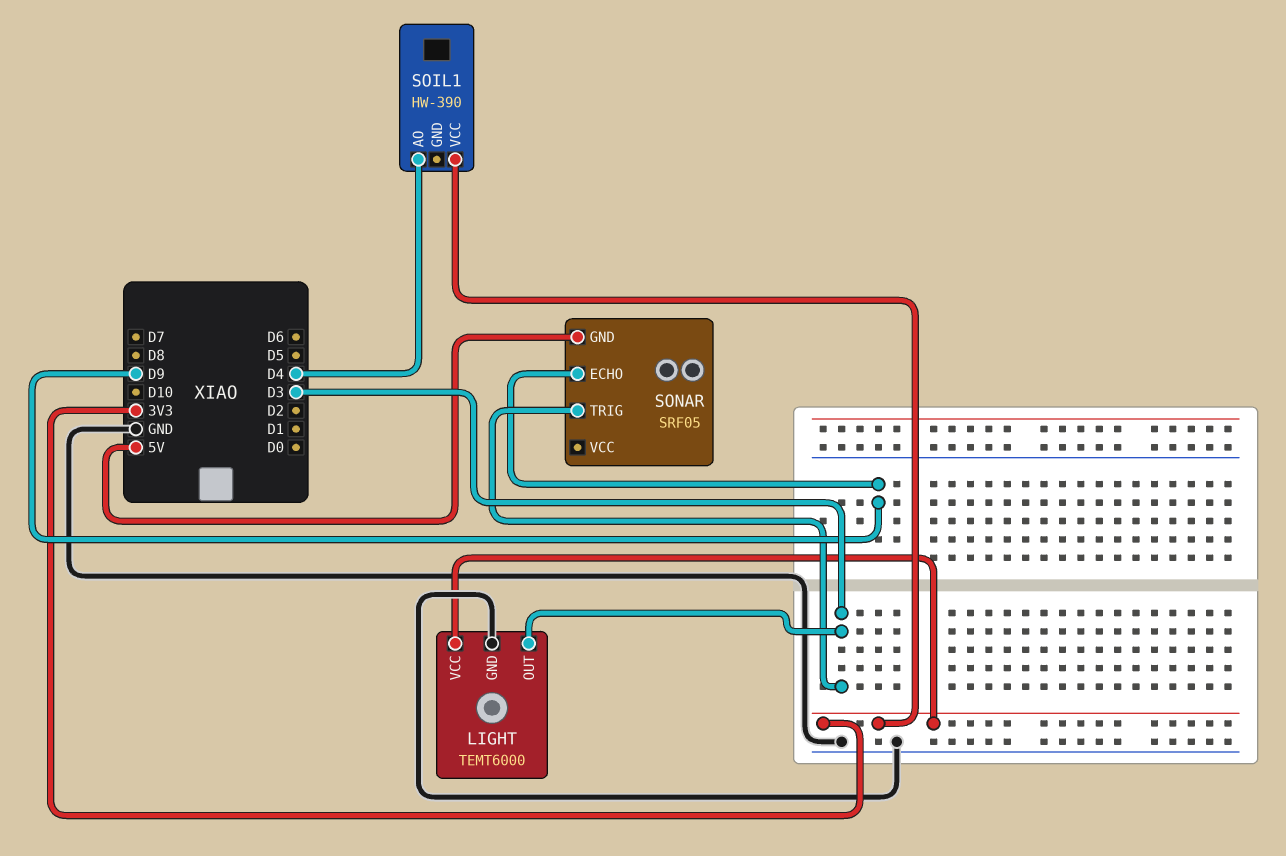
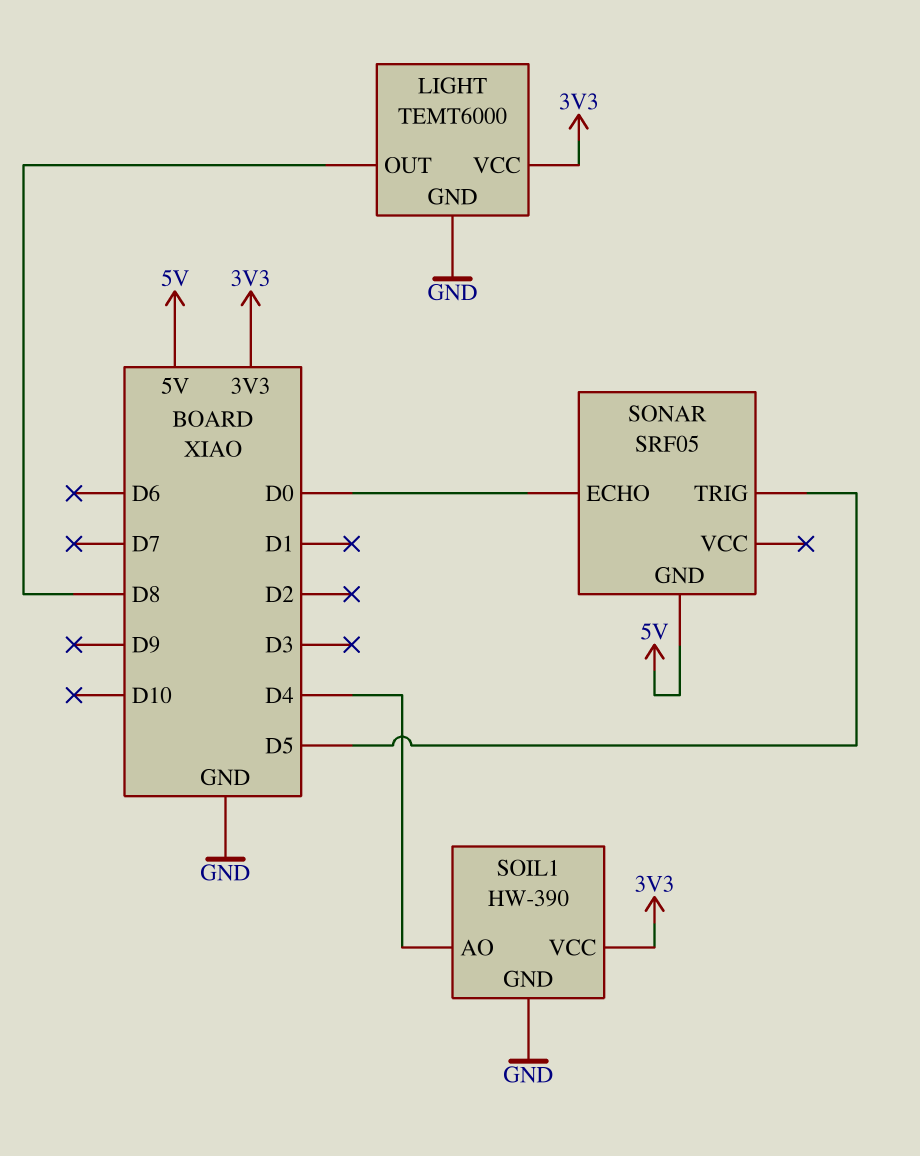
LIGHT pin OUT: D3 -> D8
SOIL1 pin GND: none -> GND
SONAR pin ECHO: D9 -> D0
SONAR pin TRIG: D3 -> D5

